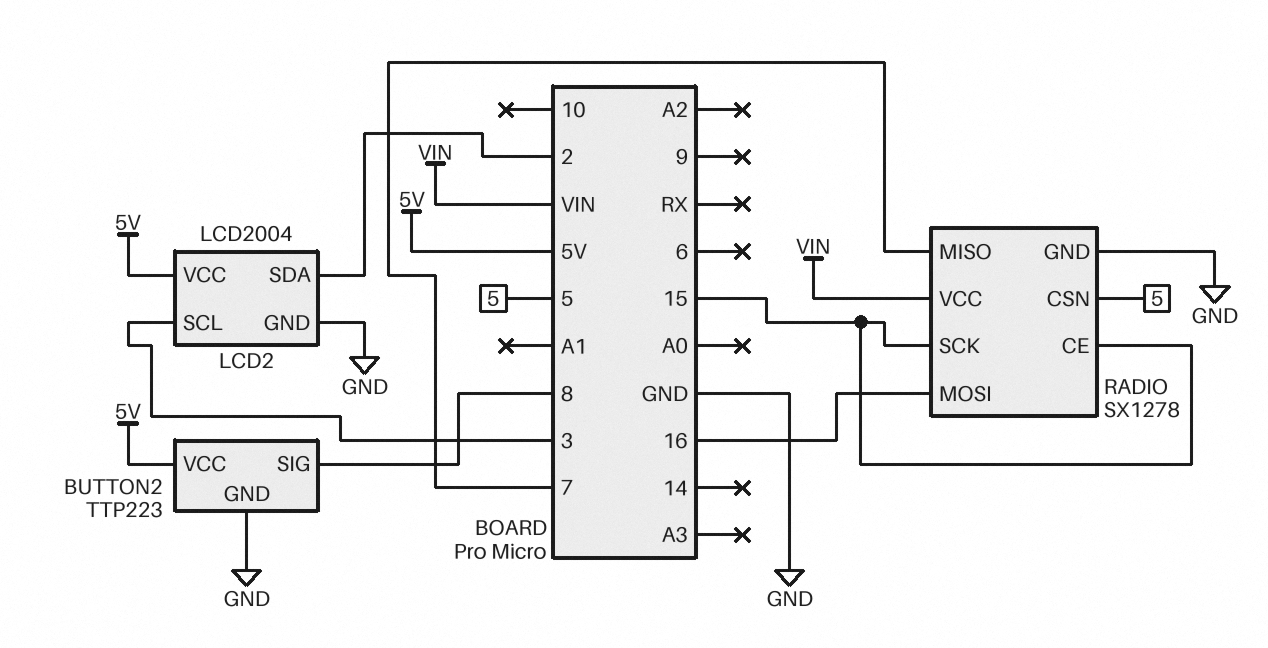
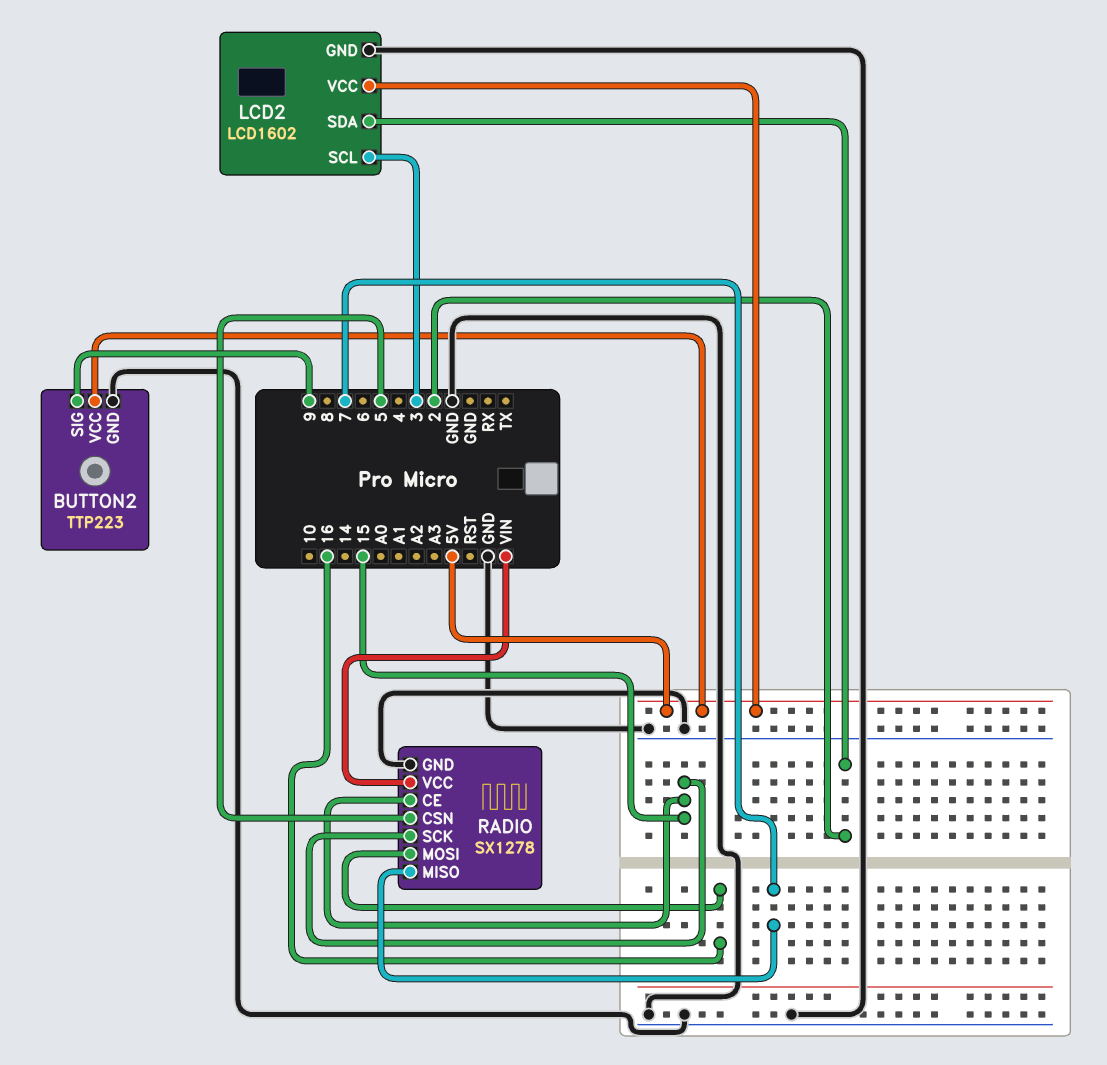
BUTTON2 pin SIG: 8 -> 9
LCD2: LCD2004 -> LCD1602

